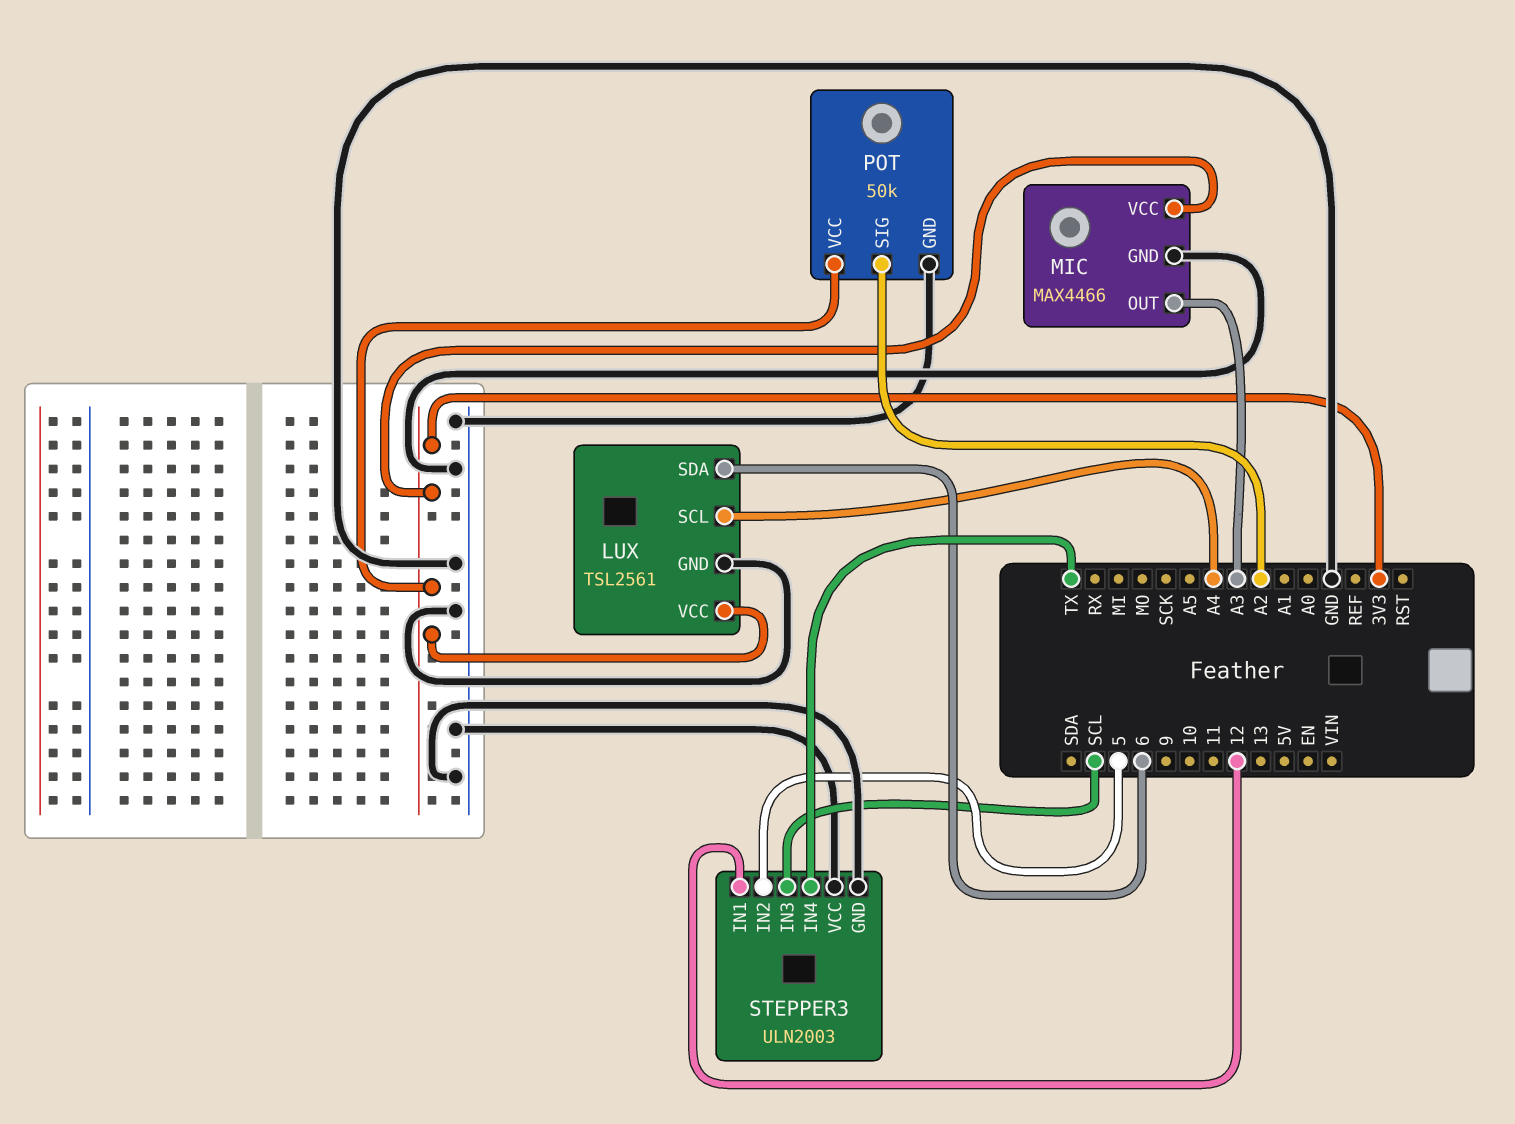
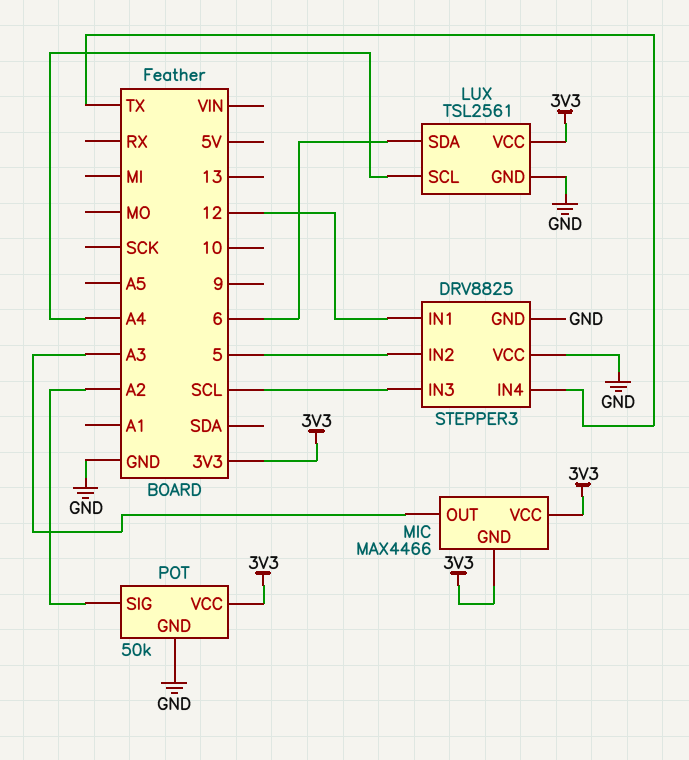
MIC pin GND: GND -> 3V3
STEPPER3: ULN2003 -> DRV8825

